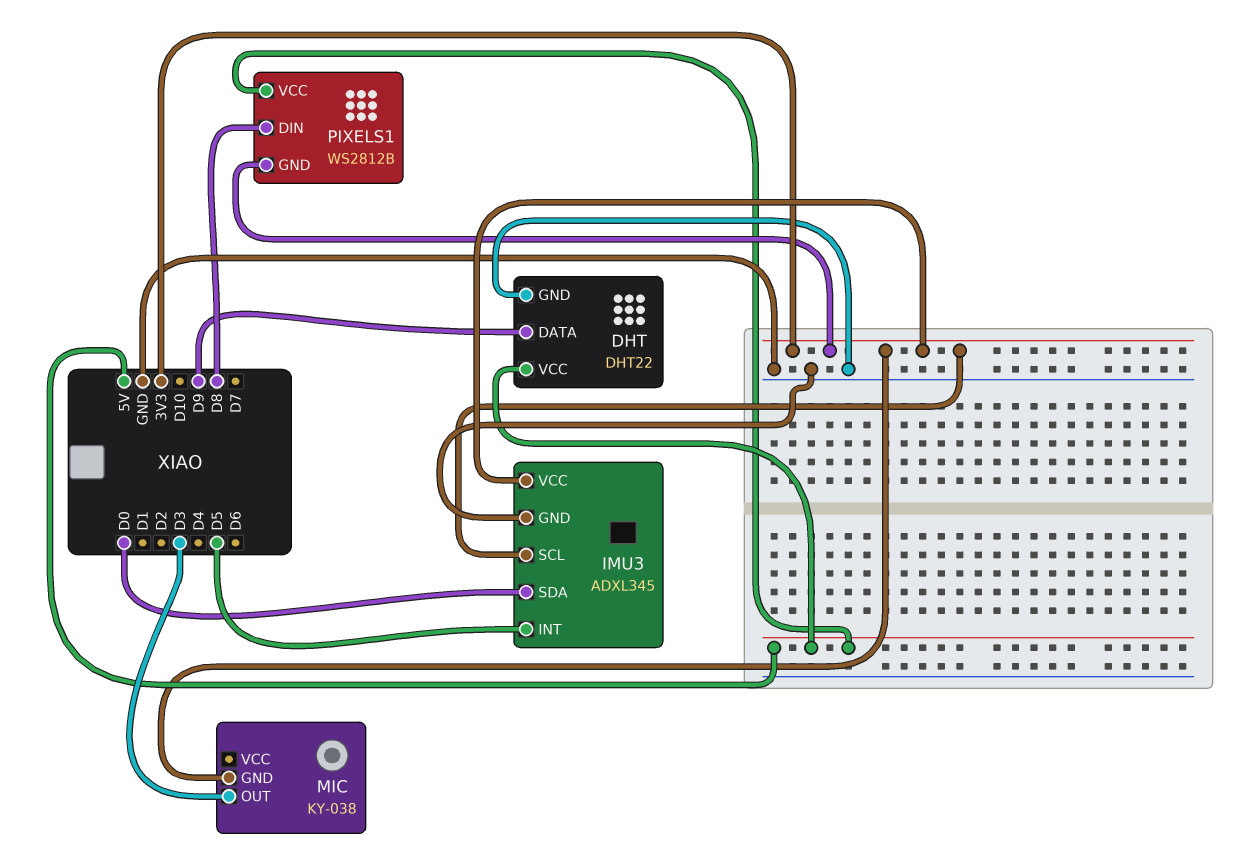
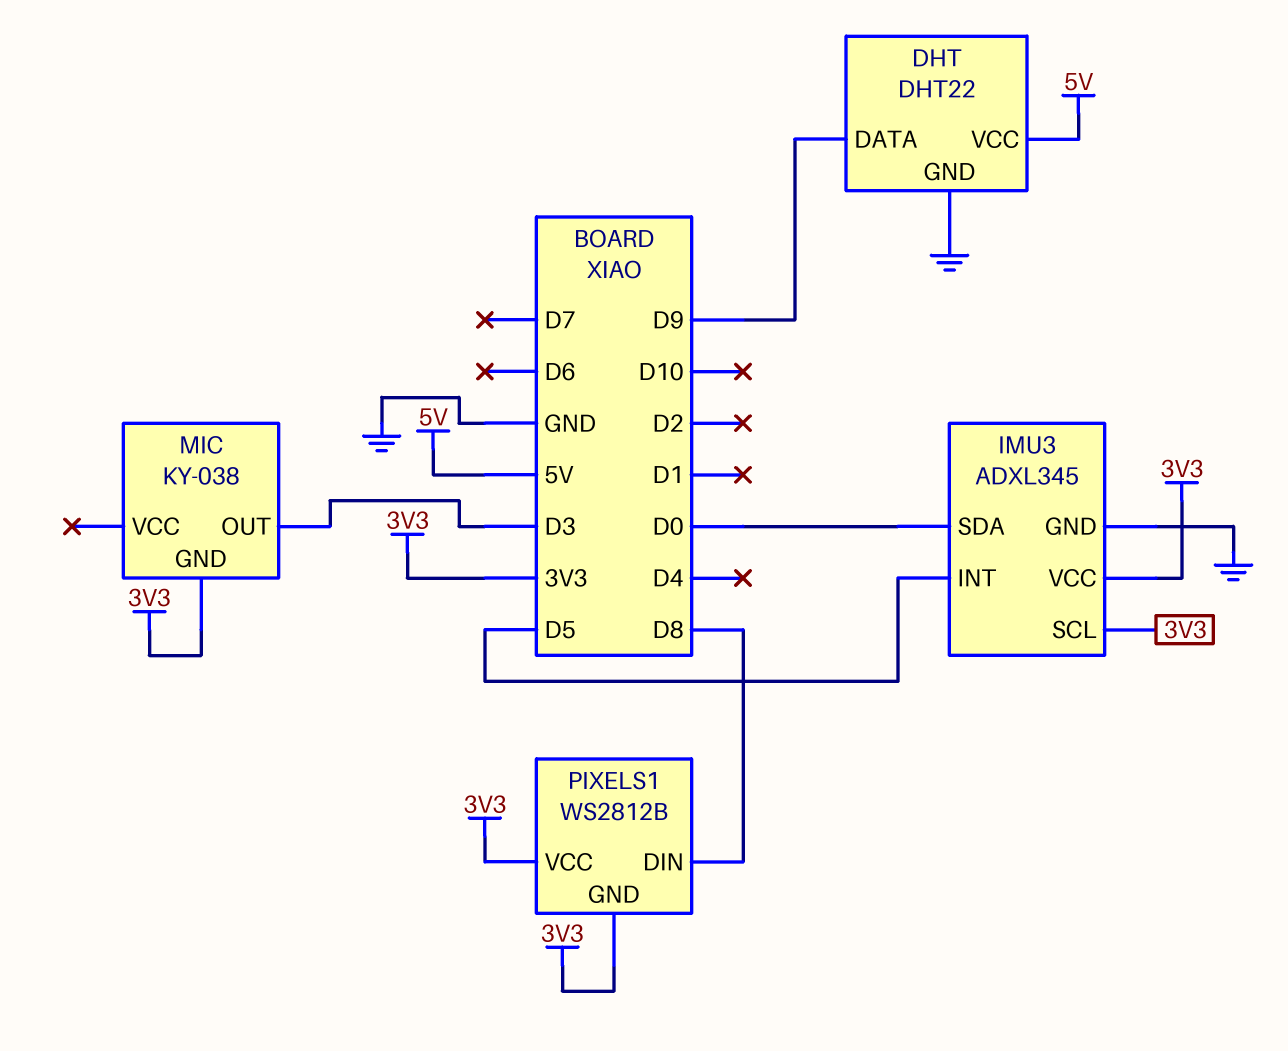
PIXELS1 pin VCC: 5V -> 3V3

